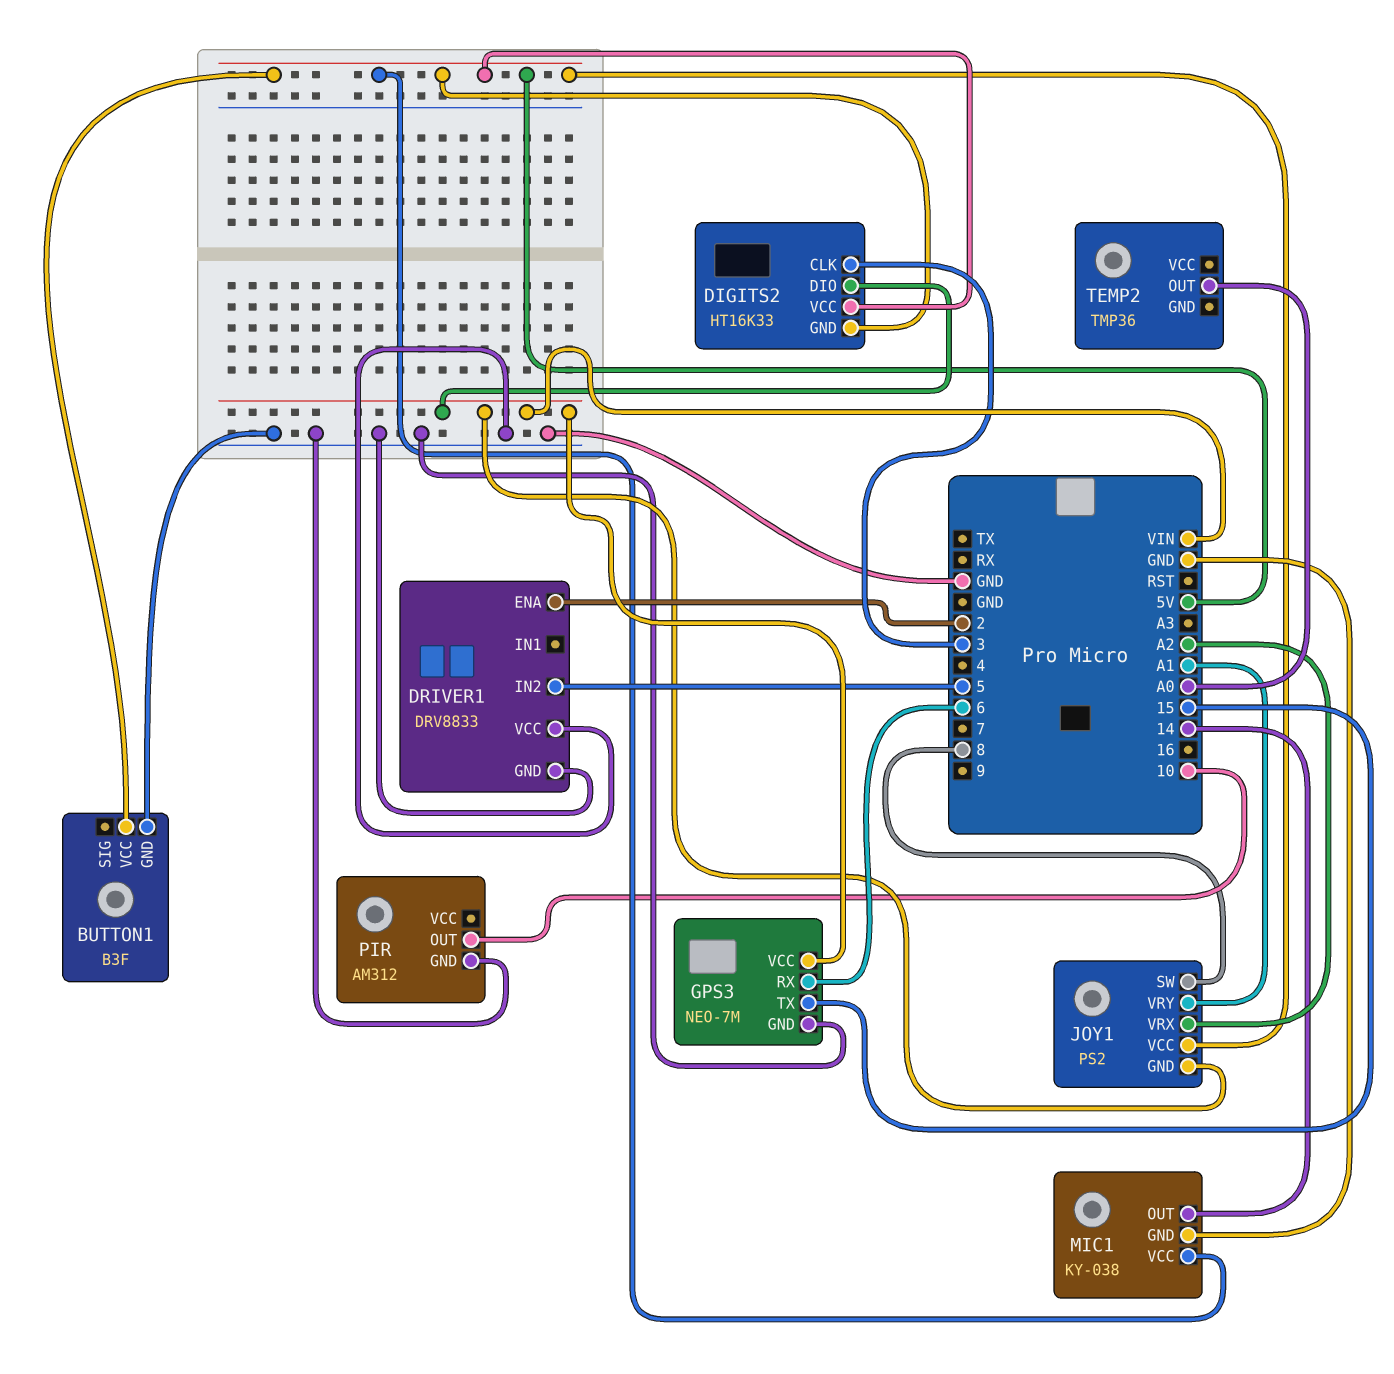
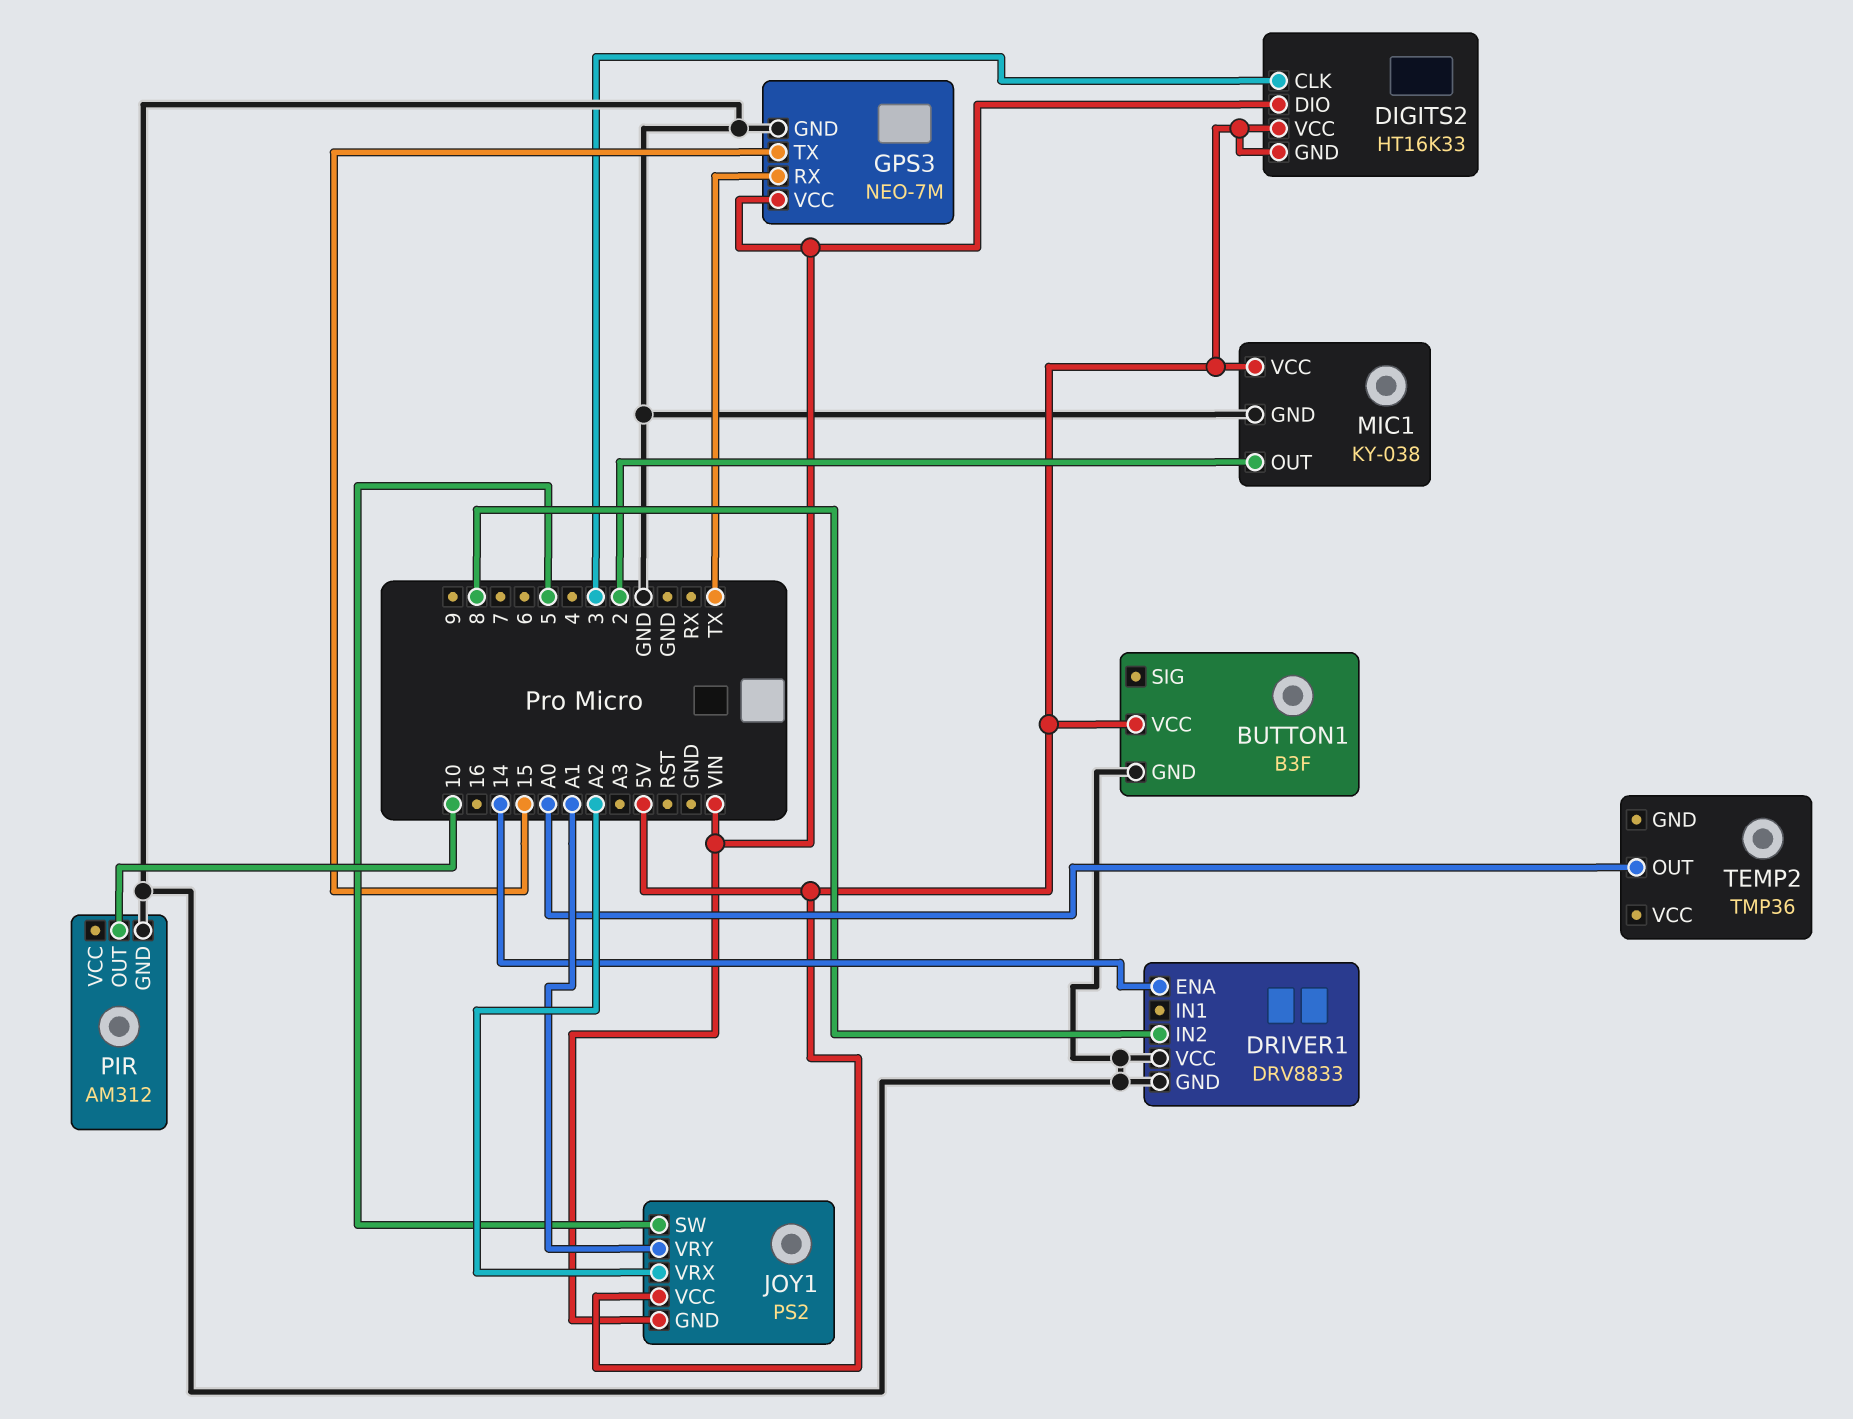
DRIVER1 pin ENA: 2 -> 14
DRIVER1 pin IN2: 5 -> 8
GPS3 pin RX: 6 -> TX
JOY1 pin SW: 8 -> 5
MIC1 pin OUT: 14 -> 2

